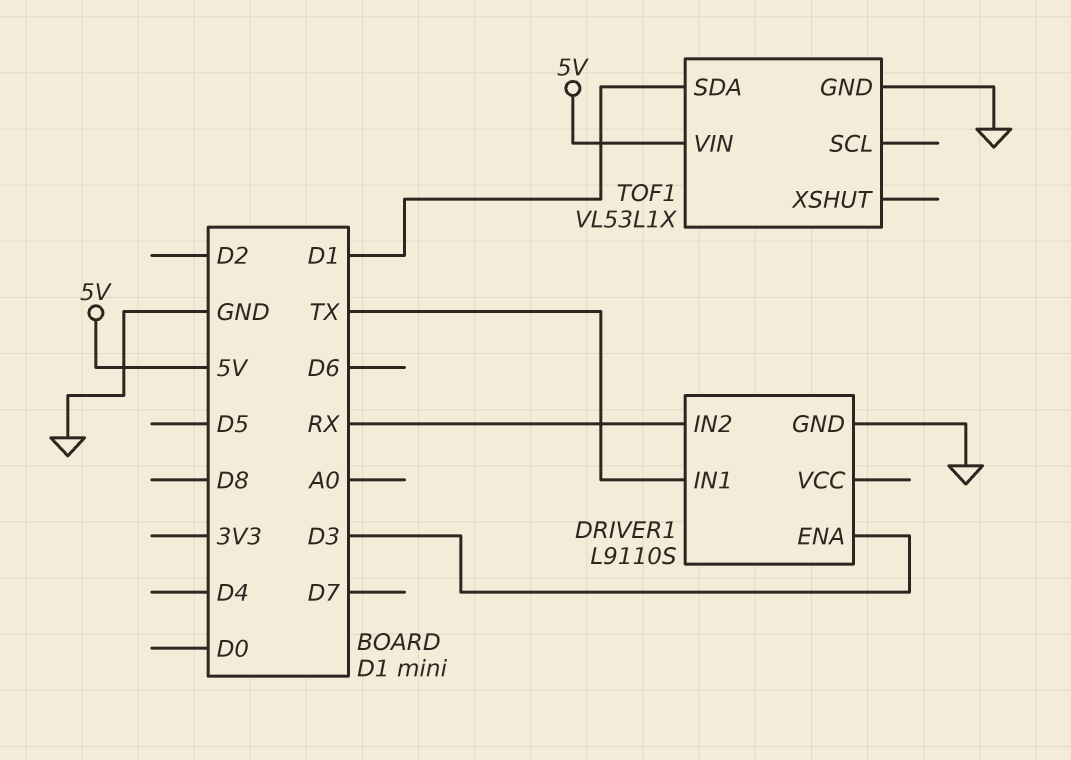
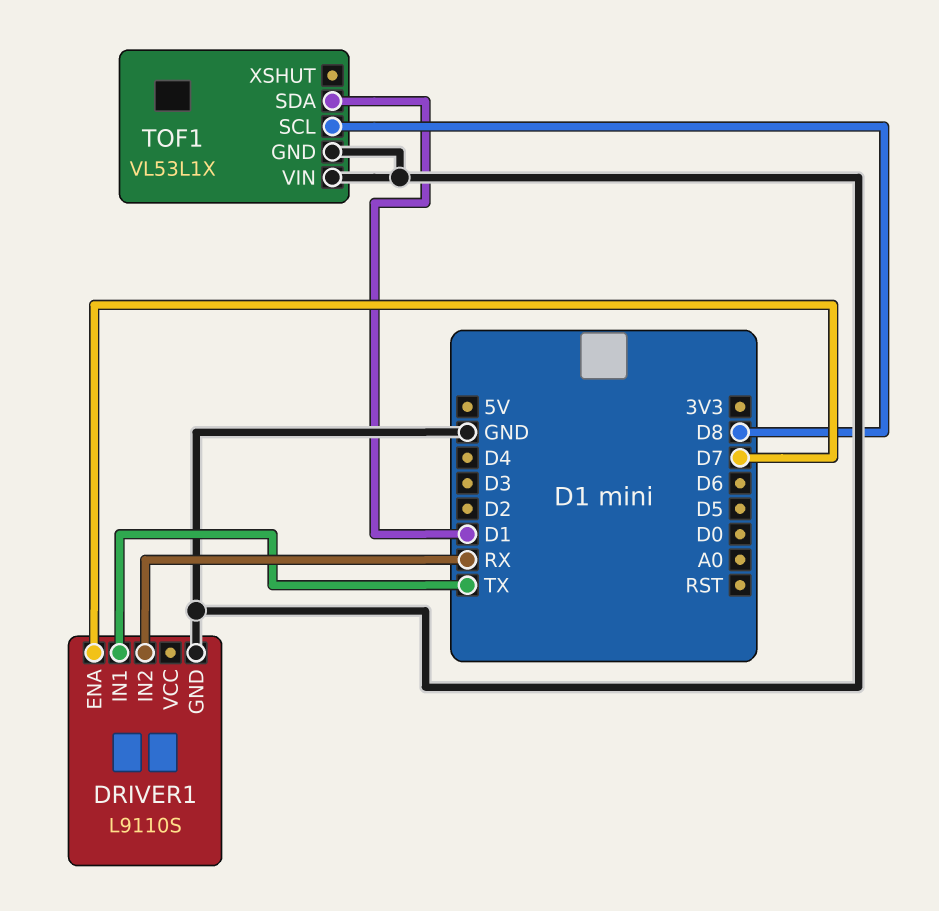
DRIVER1 pin ENA: D3 -> D7
TOF1 pin SCL: none -> D8
TOF1 pin VIN: 5V -> GND

